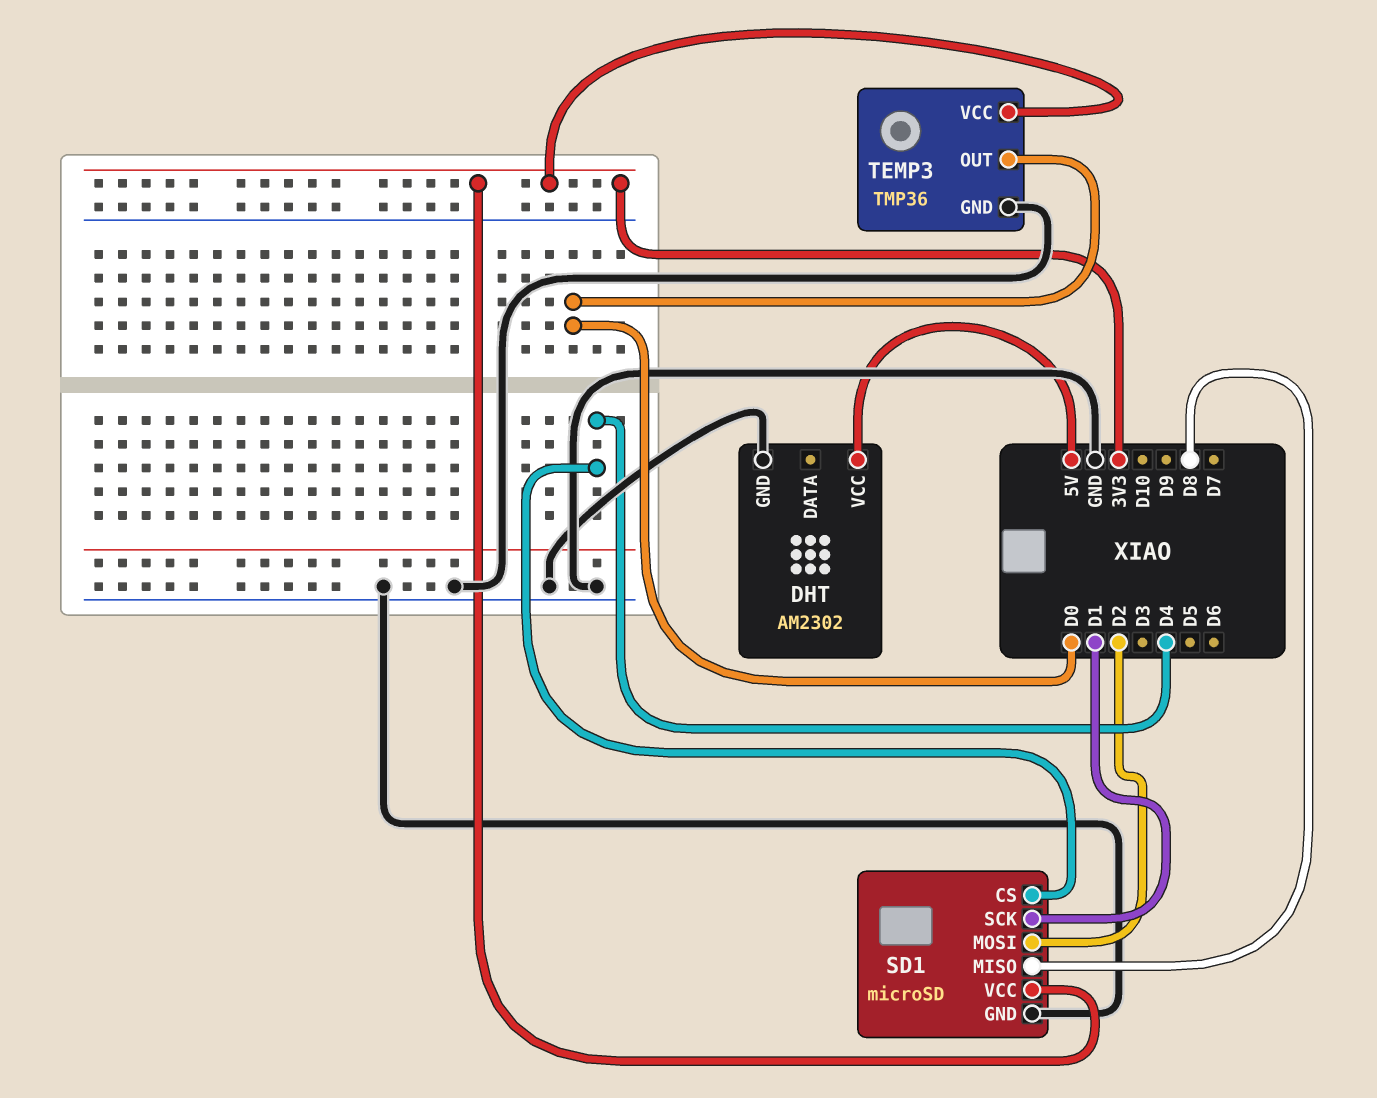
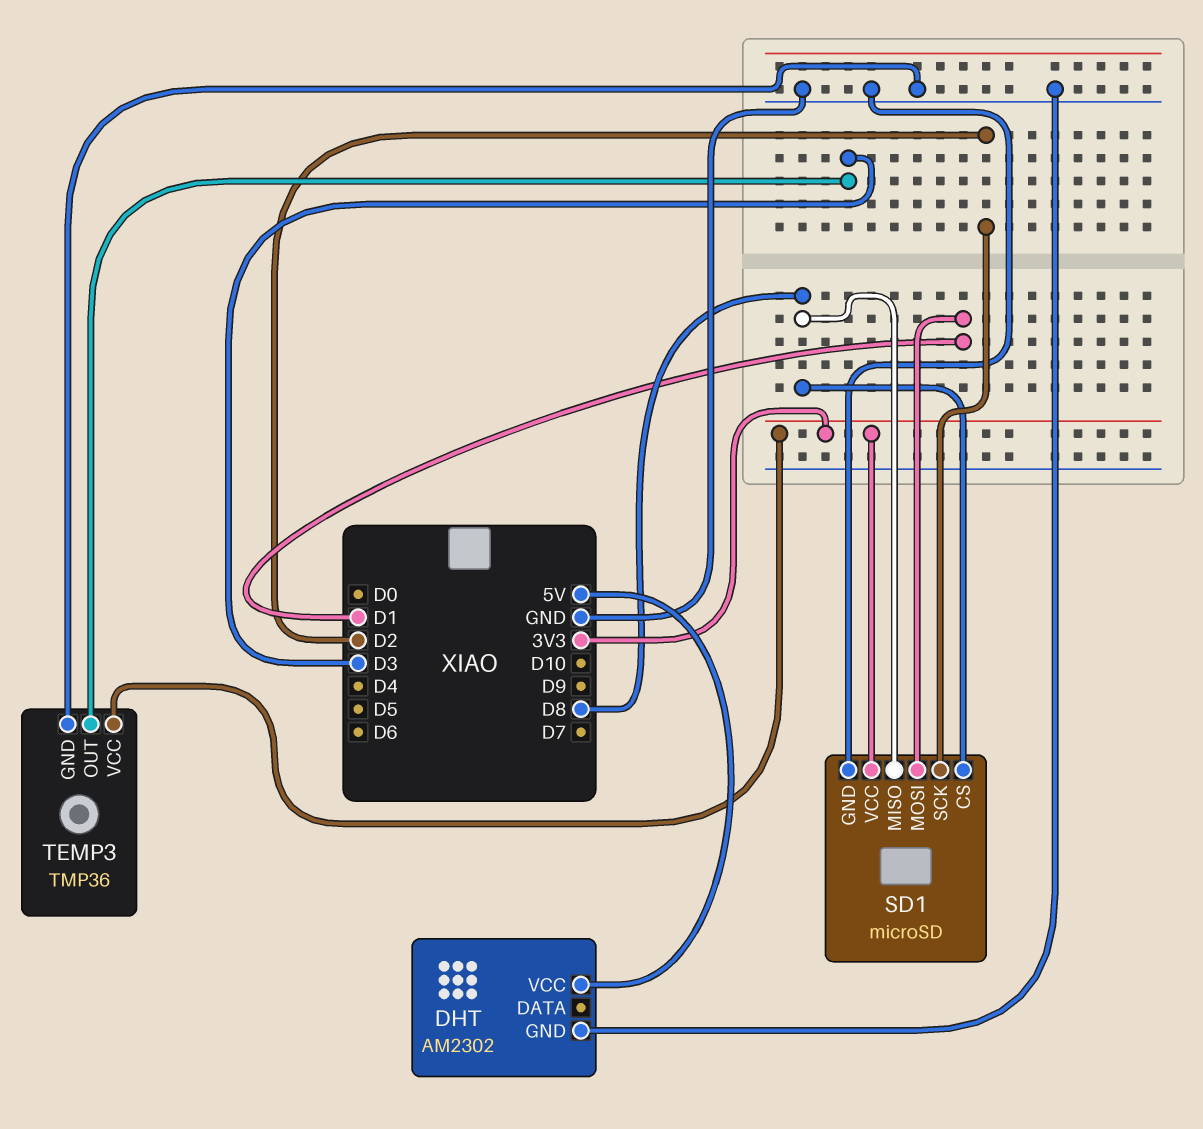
SD1 pin CS: D4 -> D8
SD1 pin MOSI: D2 -> D1
SD1 pin SCK: D1 -> D2
TEMP3 pin OUT: D0 -> D3

